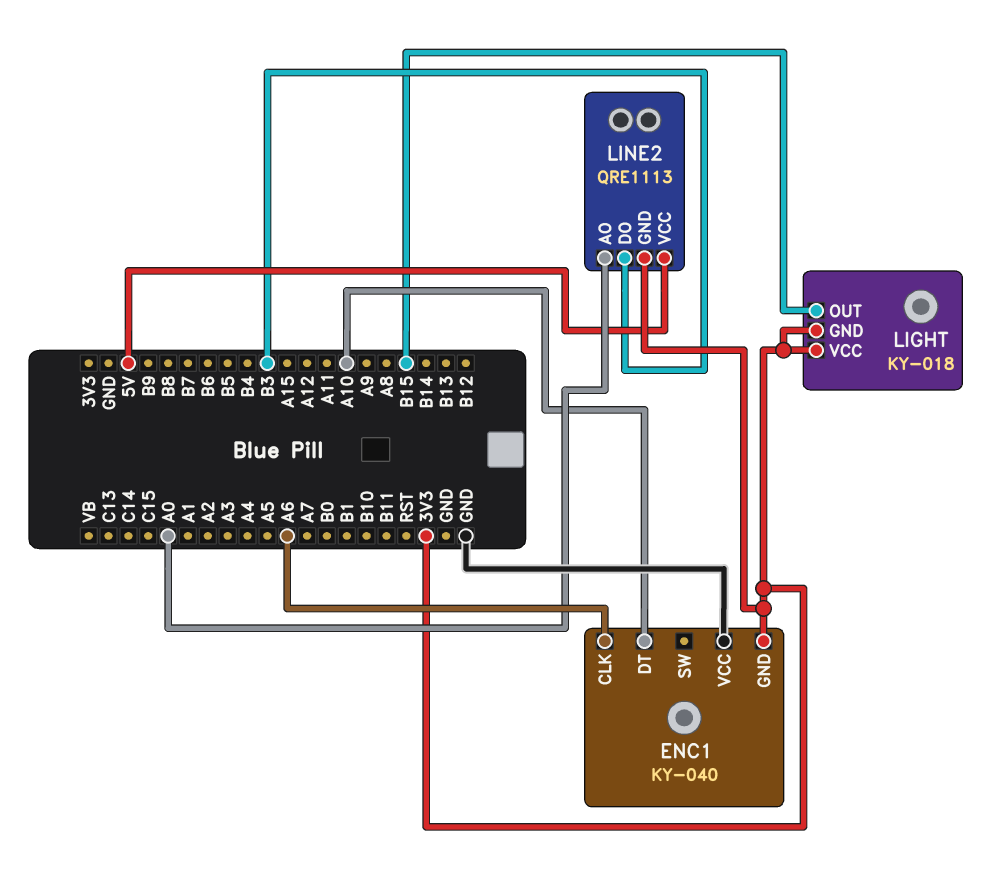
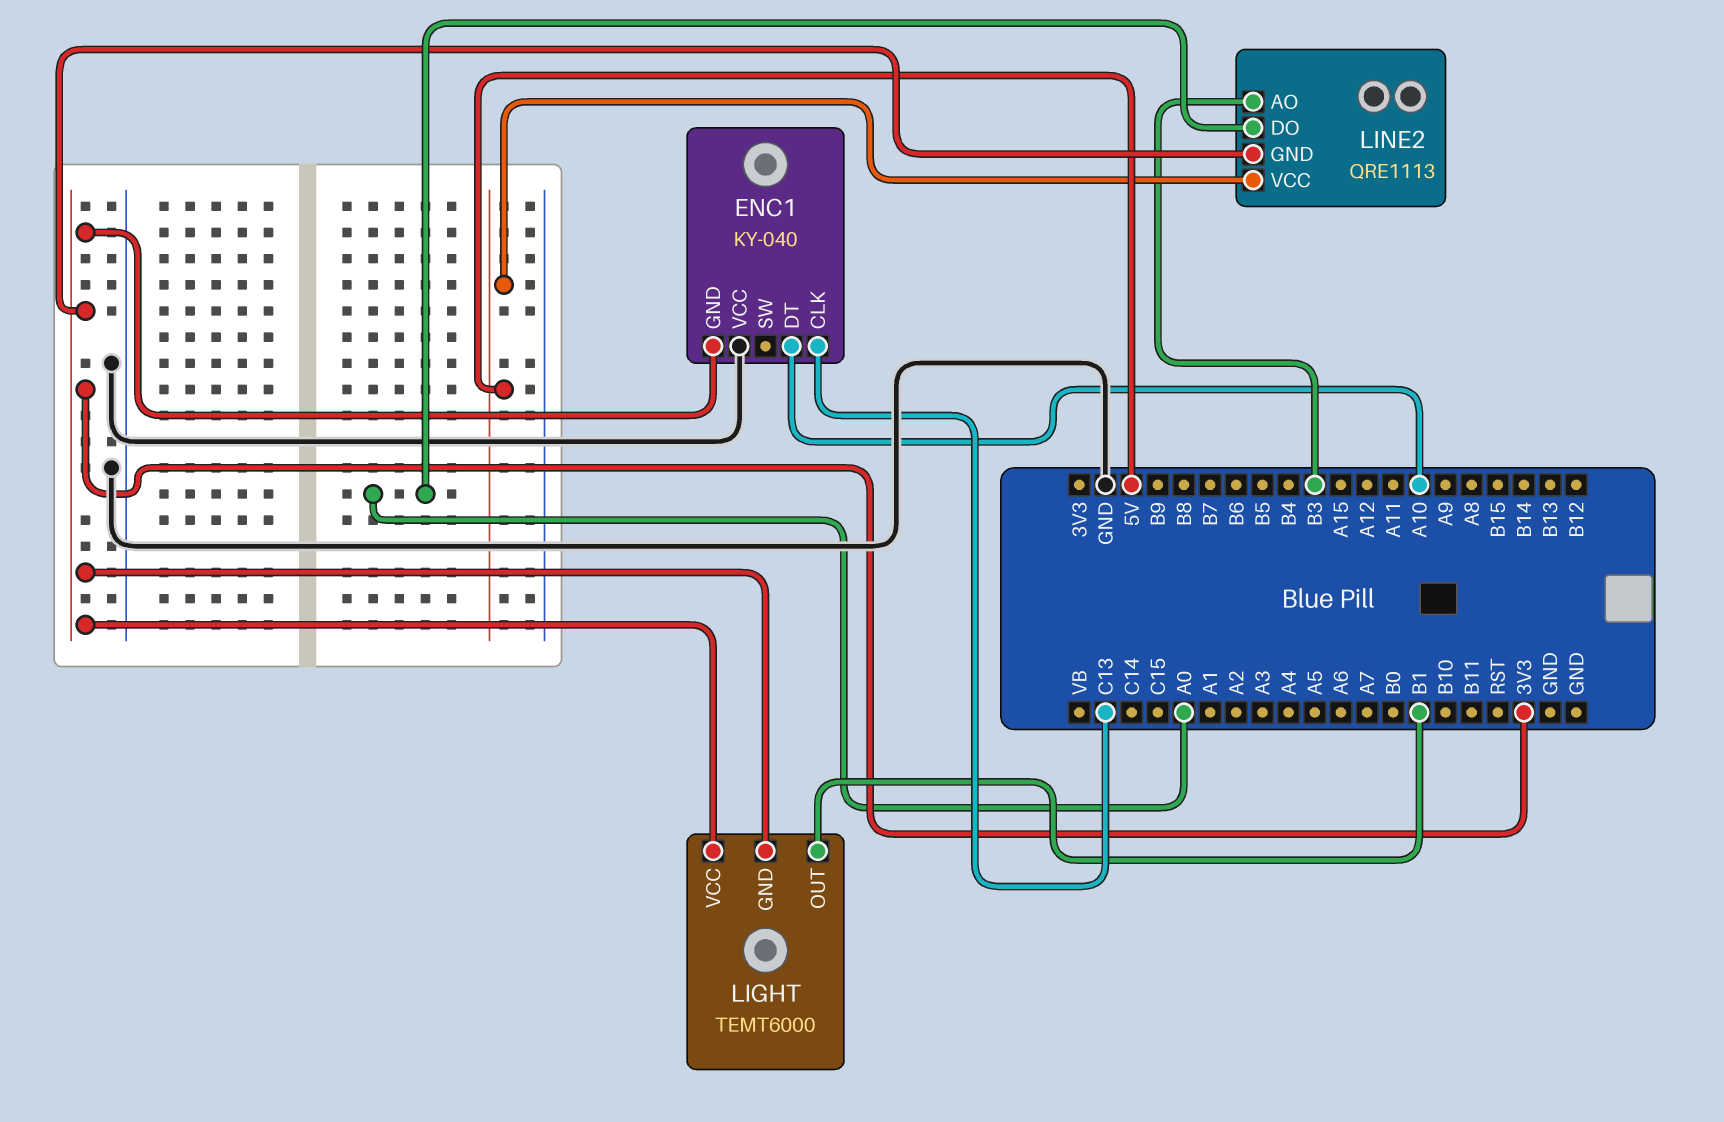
ENC1 pin CLK: A6 -> C13
LIGHT: KY-018 -> TEMT6000
LIGHT pin OUT: B15 -> B1
LINE2 pin AO: A0 -> B3
LINE2 pin DO: B3 -> A0

